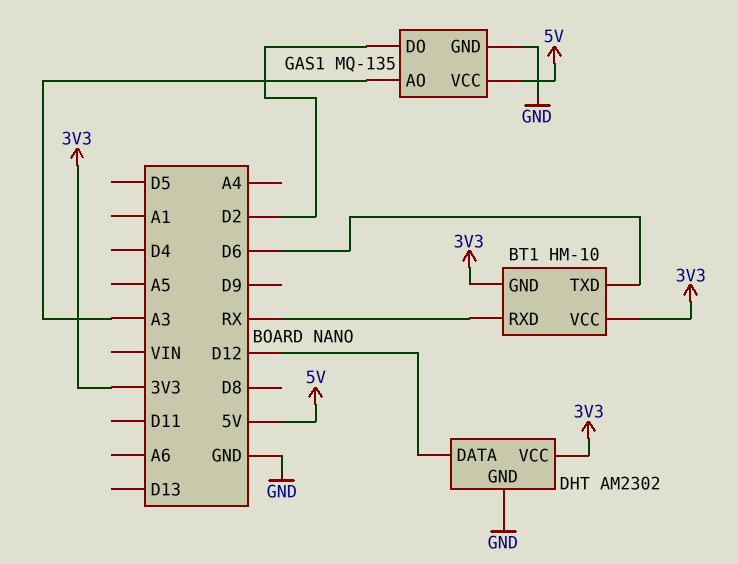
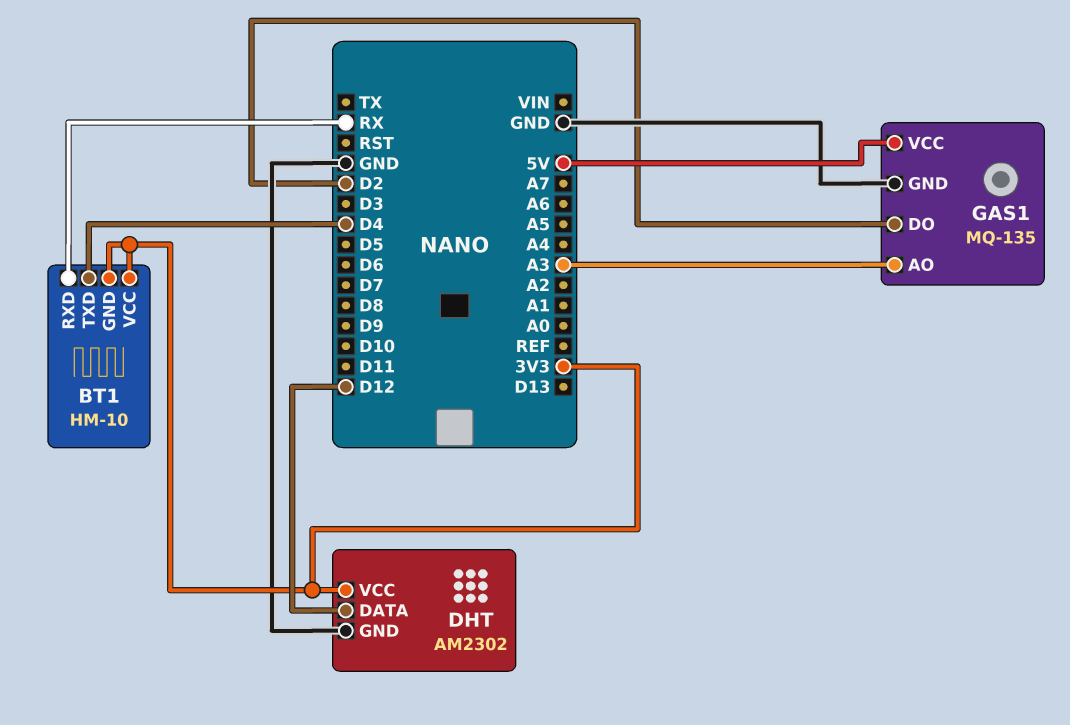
BT1 pin TXD: D6 -> D4

